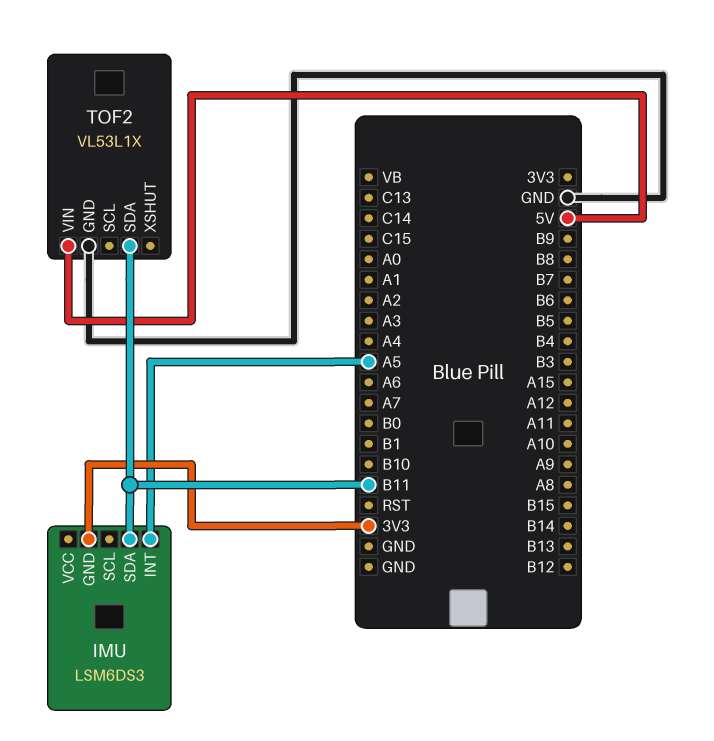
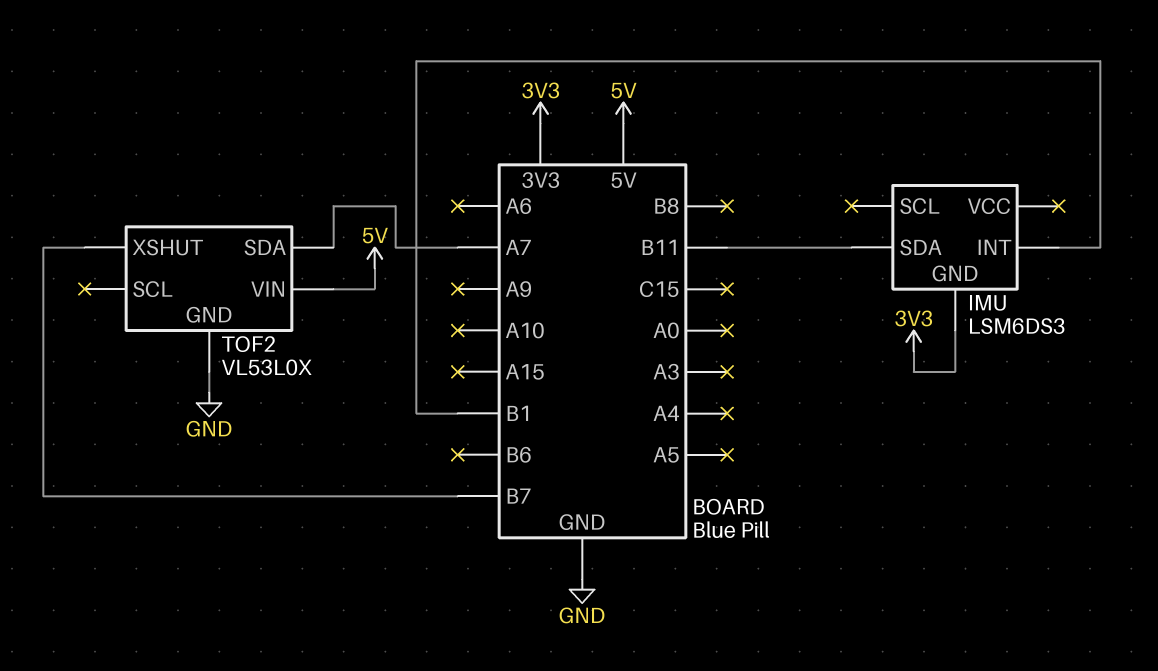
IMU pin INT: A5 -> B1
TOF2: VL53L1X -> VL53L0X
TOF2 pin SDA: B11 -> A7
TOF2 pin XSHUT: none -> B7

